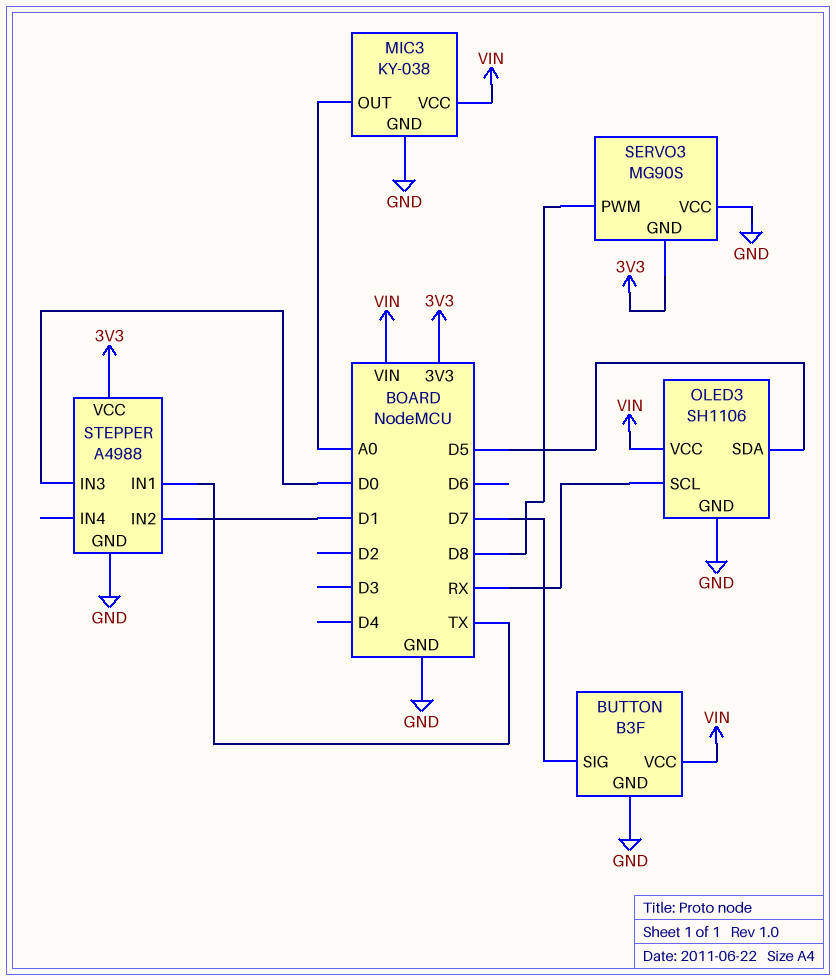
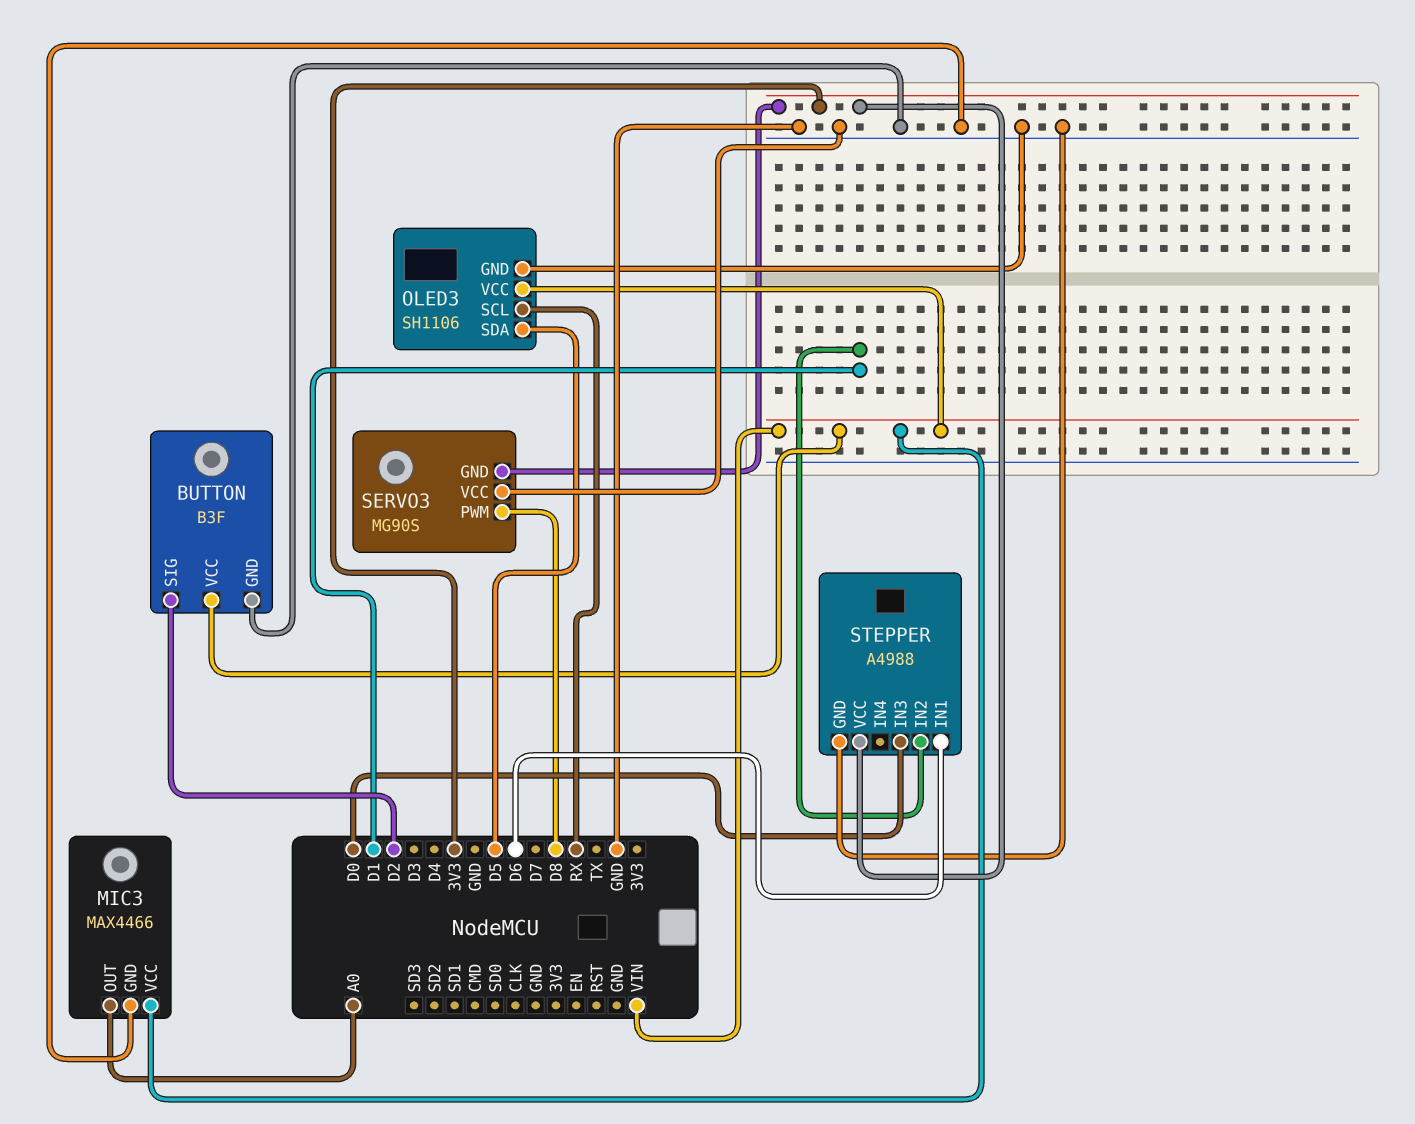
BUTTON pin SIG: D7 -> D2
MIC3: KY-038 -> MAX4466
STEPPER pin IN1: TX -> D6

